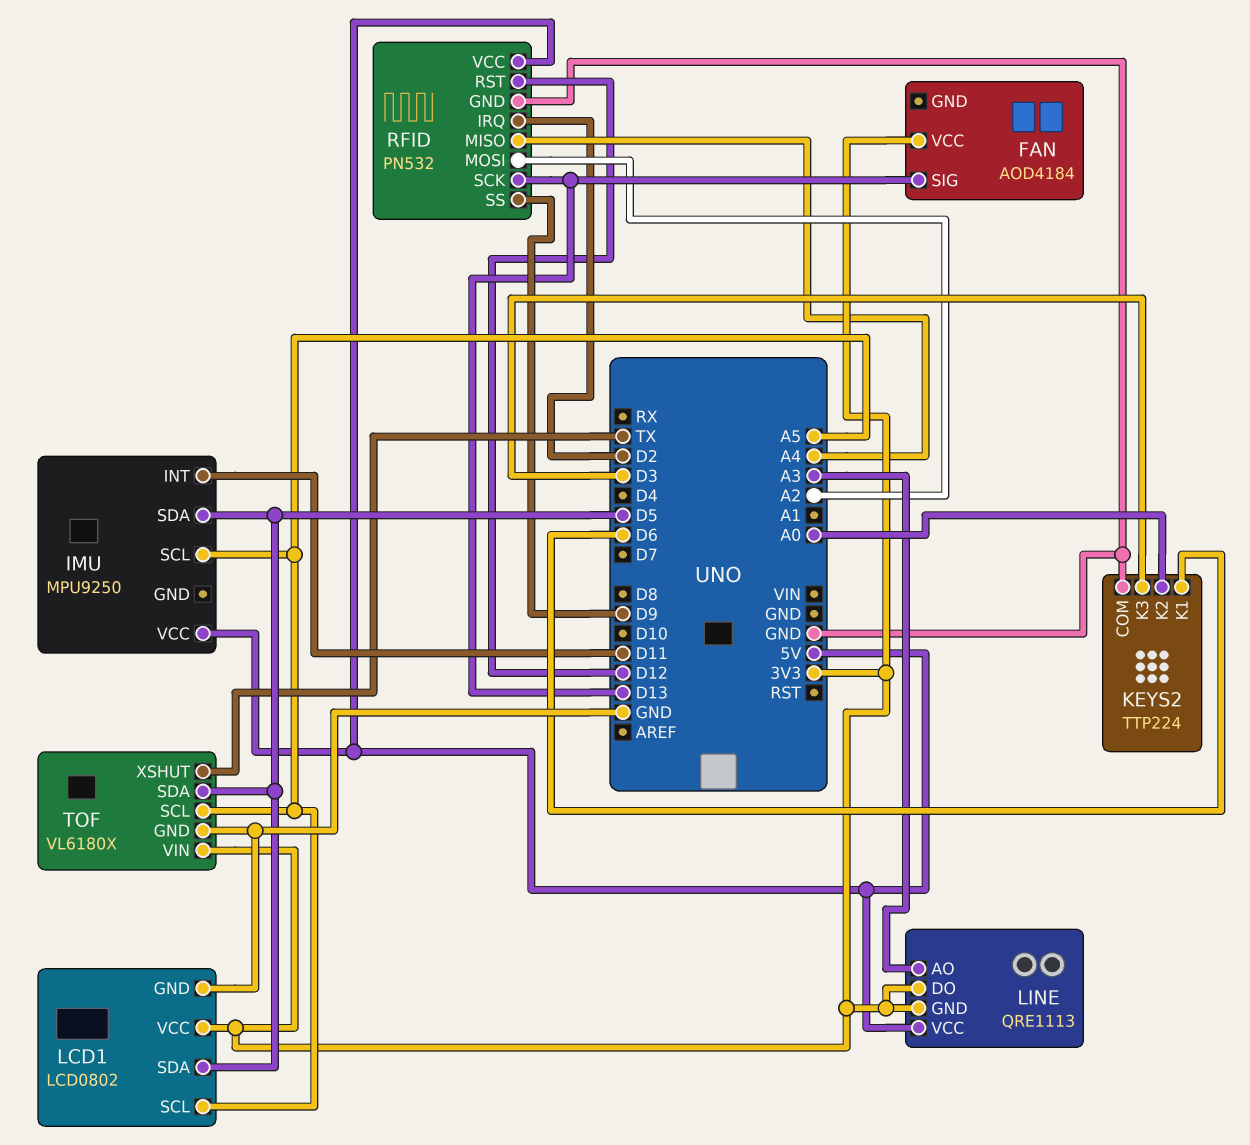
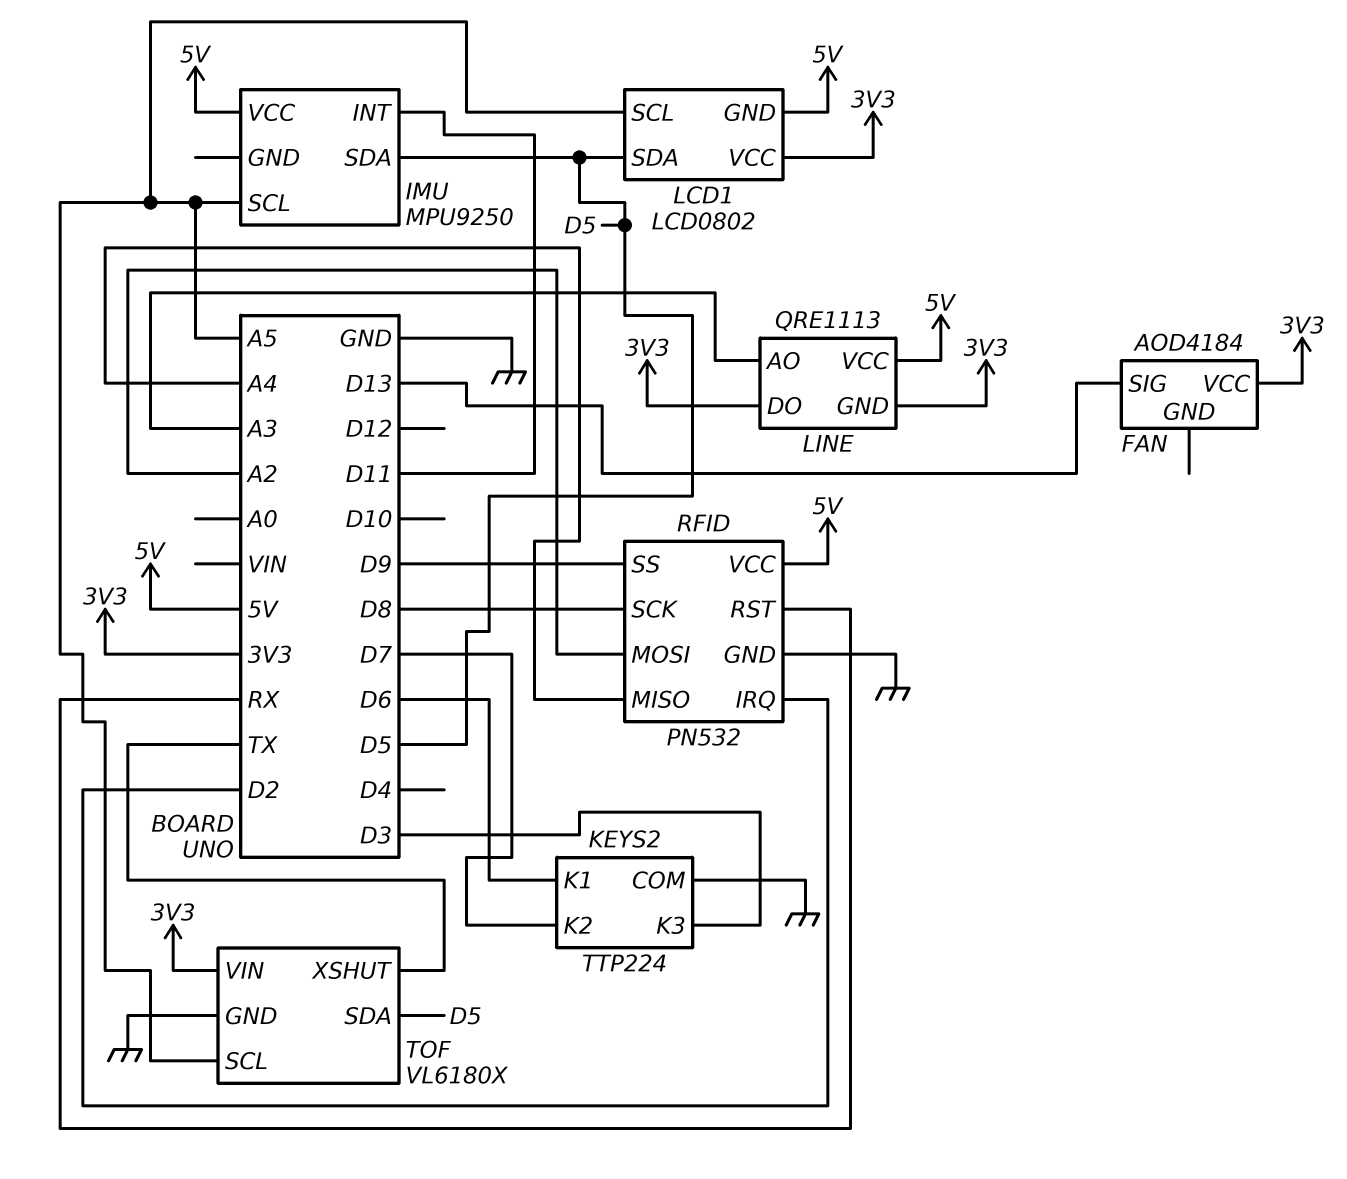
KEYS2 pin K2: A0 -> D7
LCD1 pin GND: GND -> 5V
RFID pin RST: D12 -> RX
RFID pin SCK: D13 -> D8

